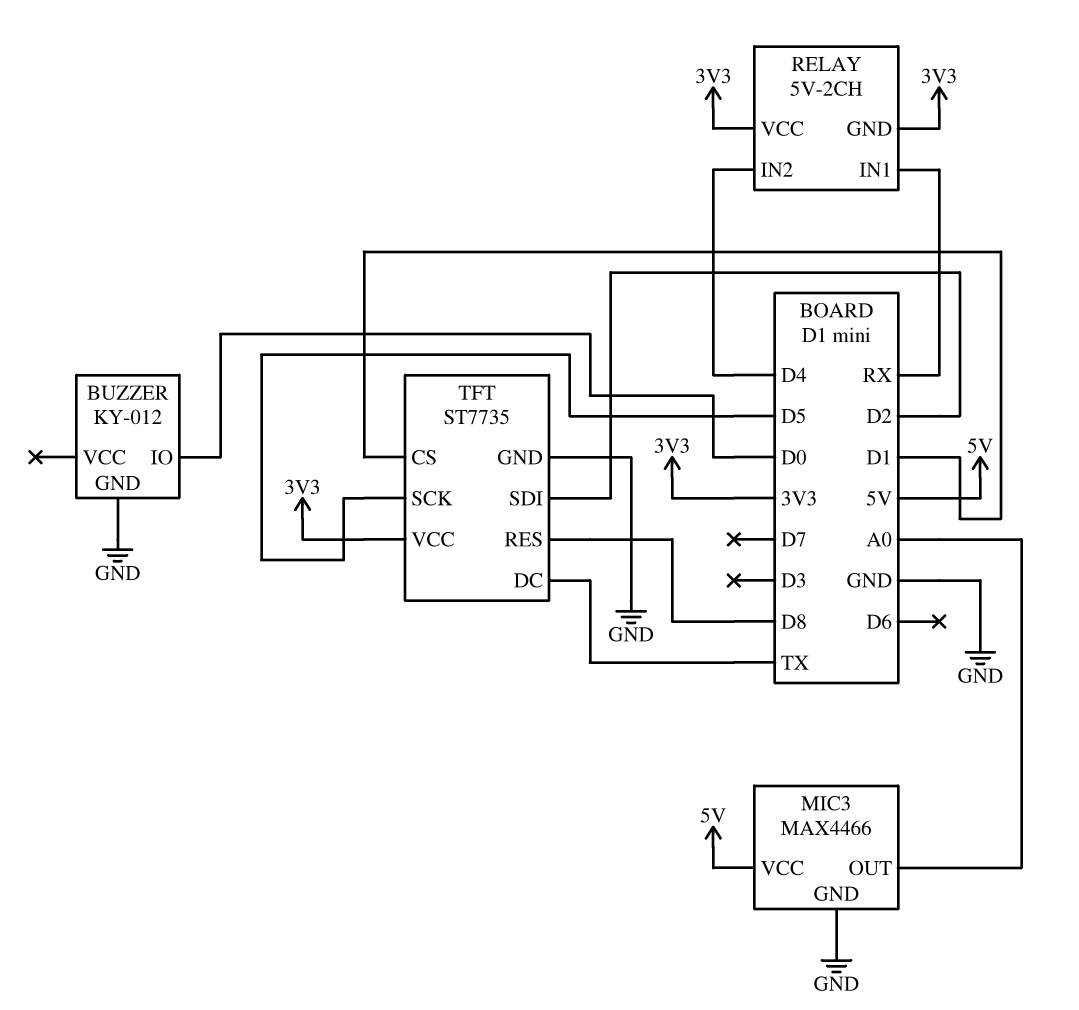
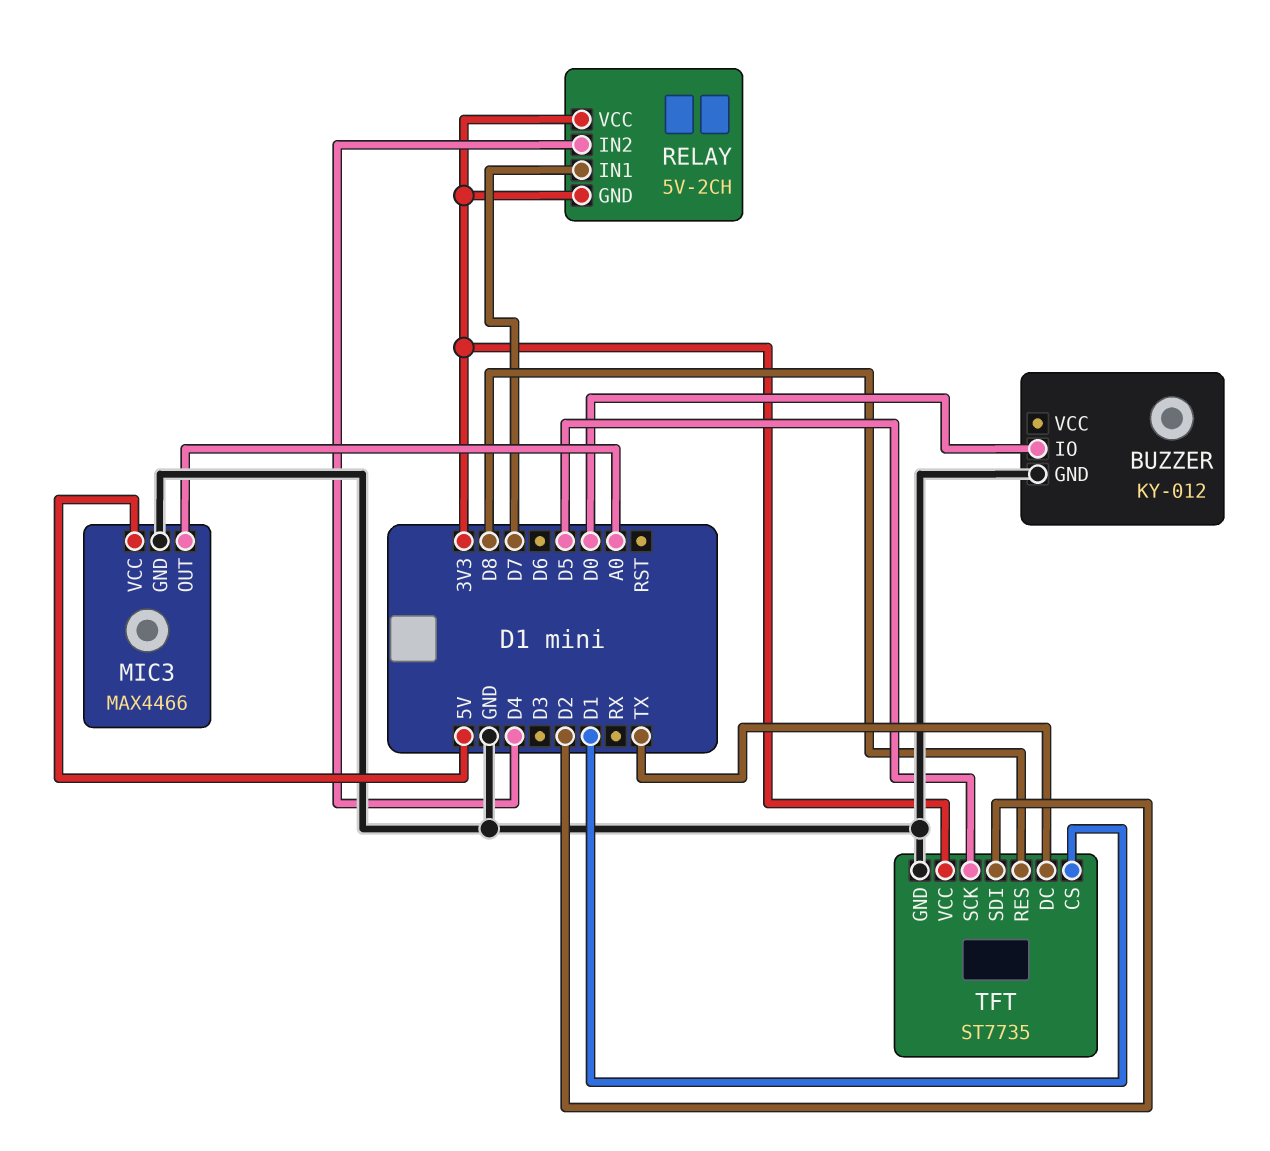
RELAY pin IN1: RX -> D7

